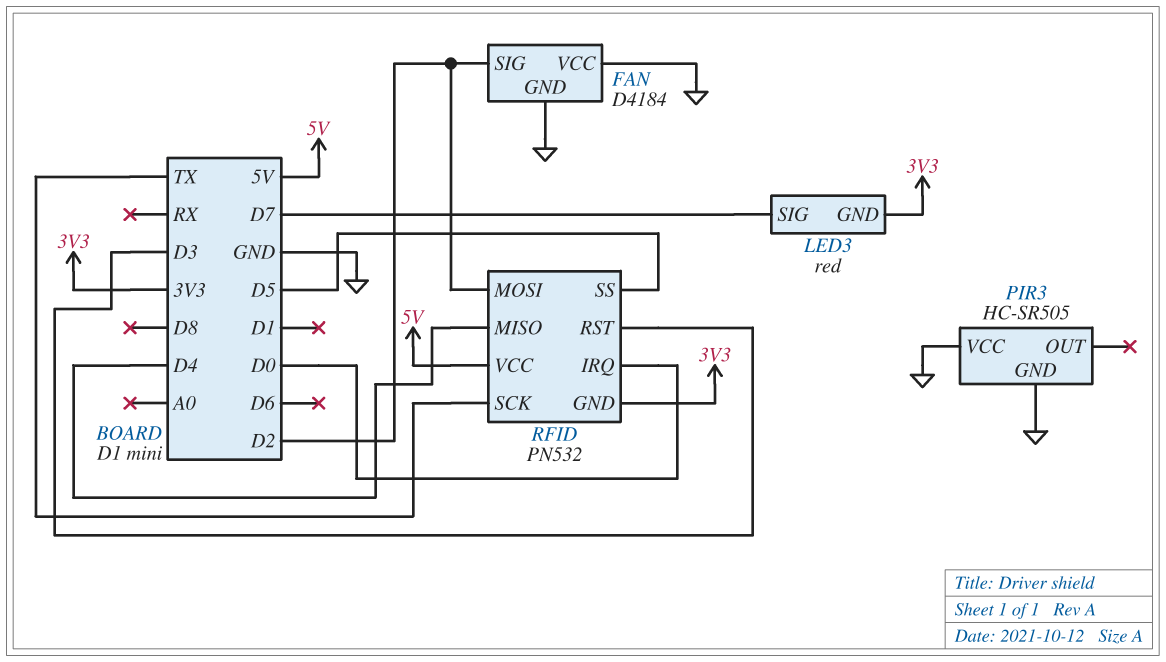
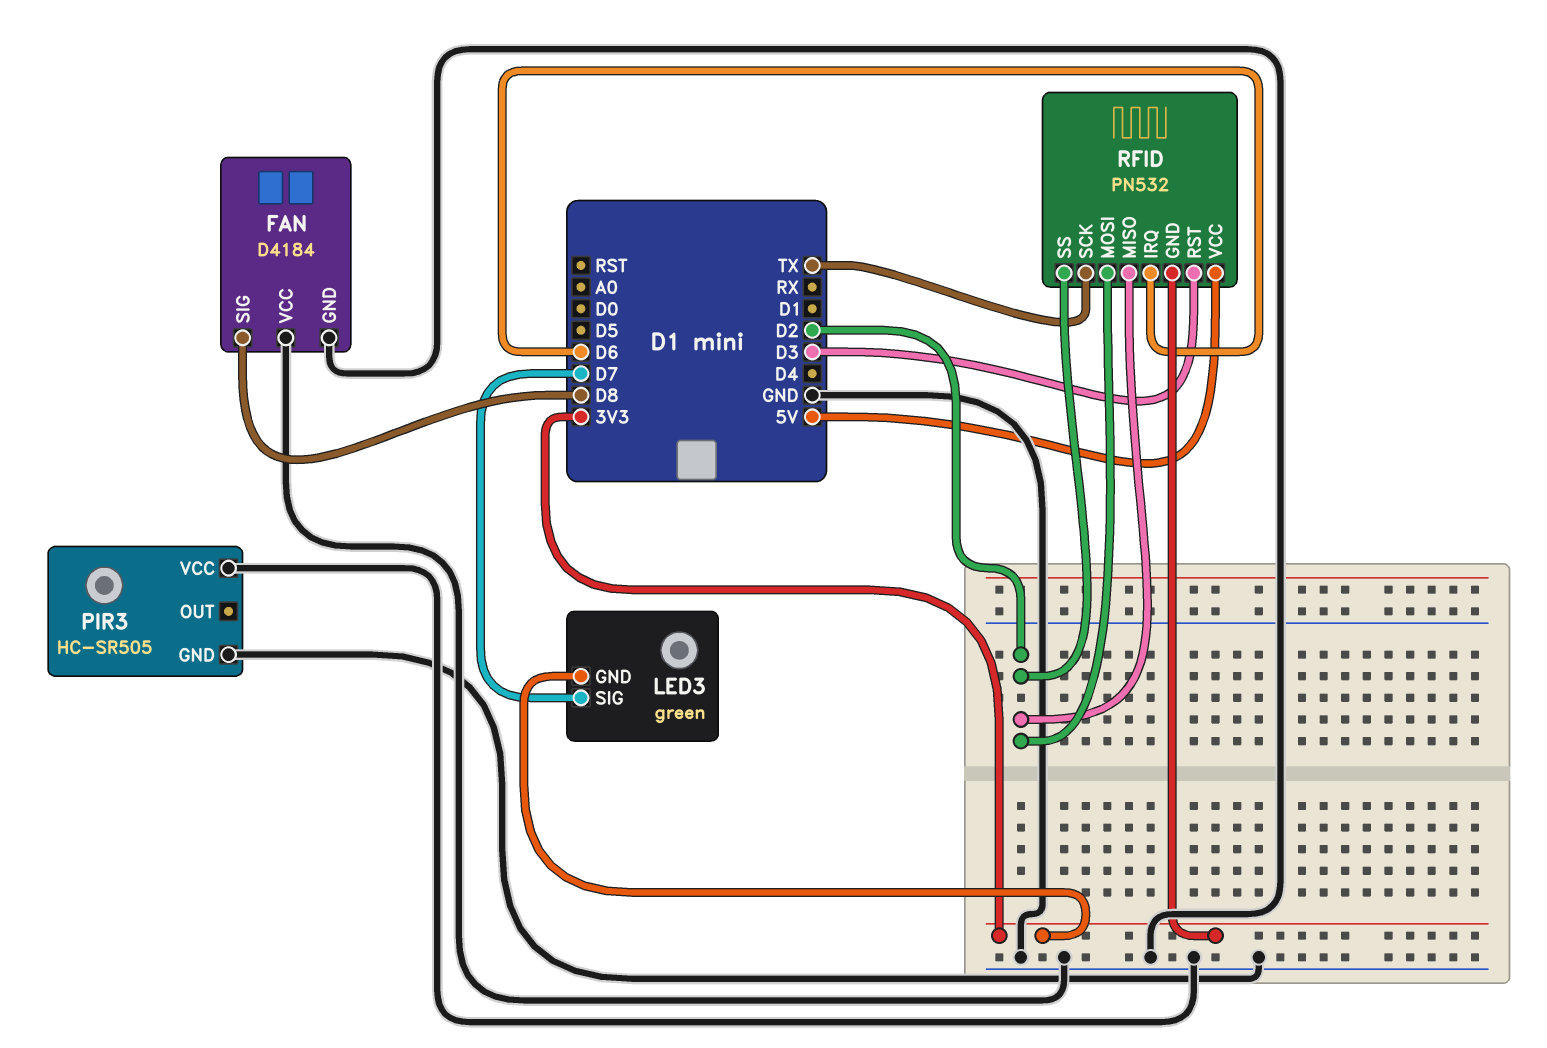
FAN pin SIG: D2 -> D8
LED3: red -> green
RFID pin IRQ: D0 -> D6
RFID pin MISO: D4 -> D2
RFID pin SS: D5 -> D2

